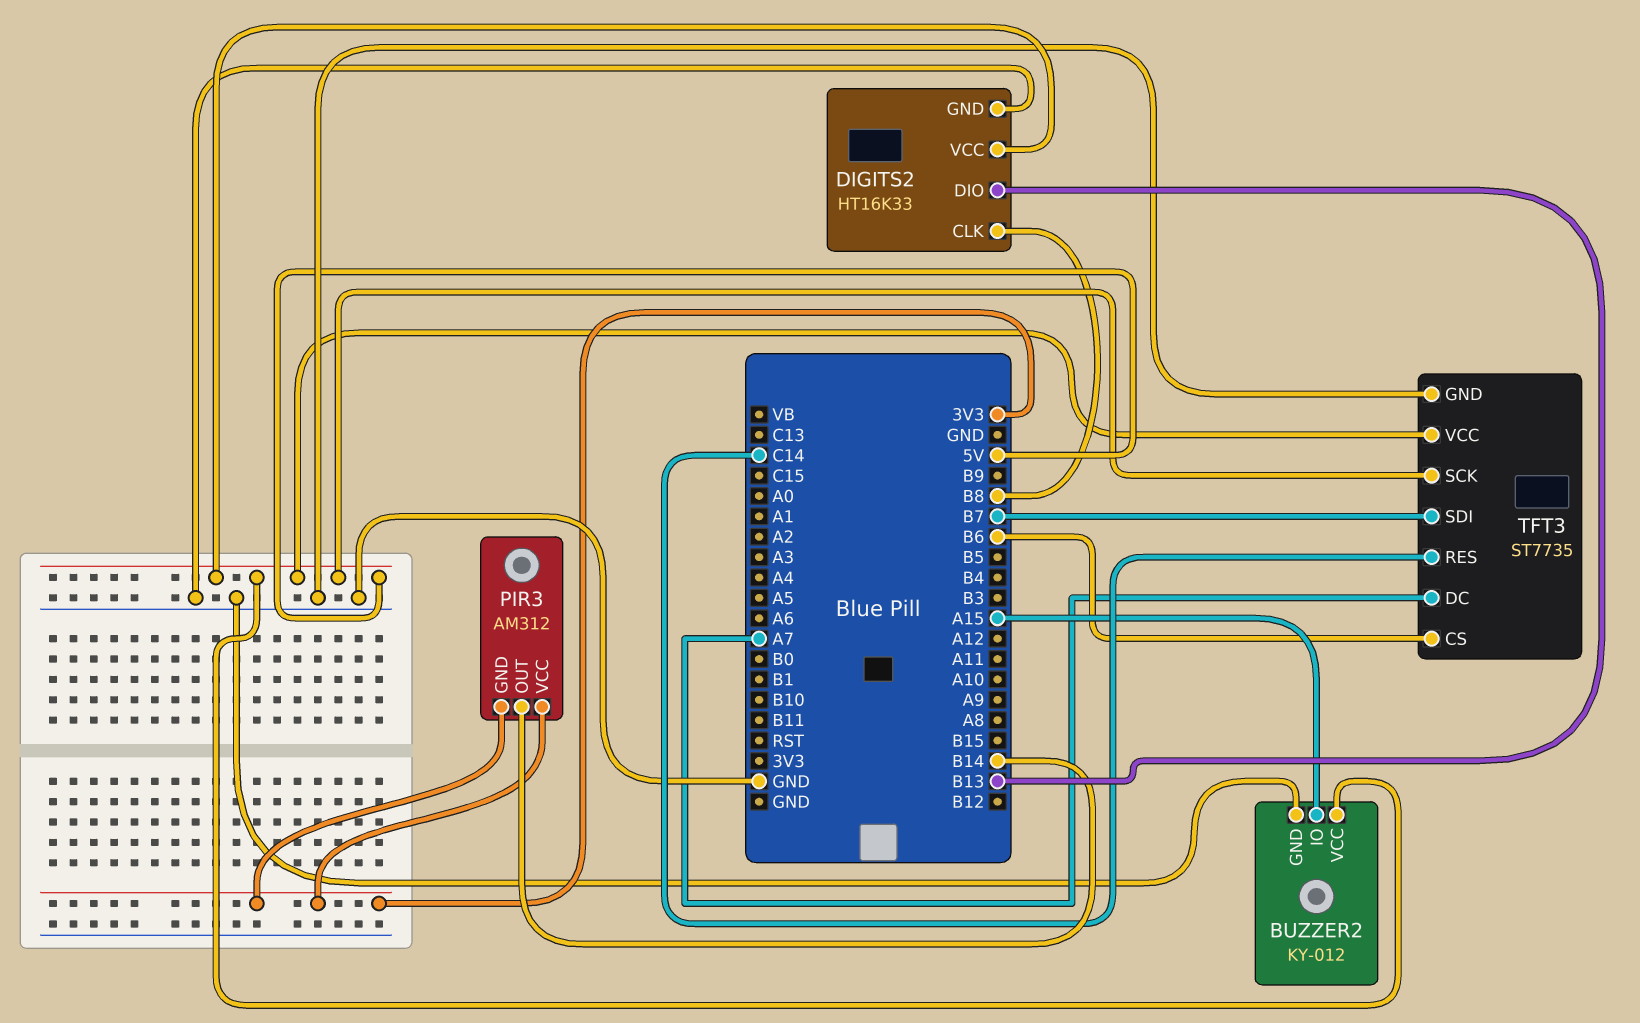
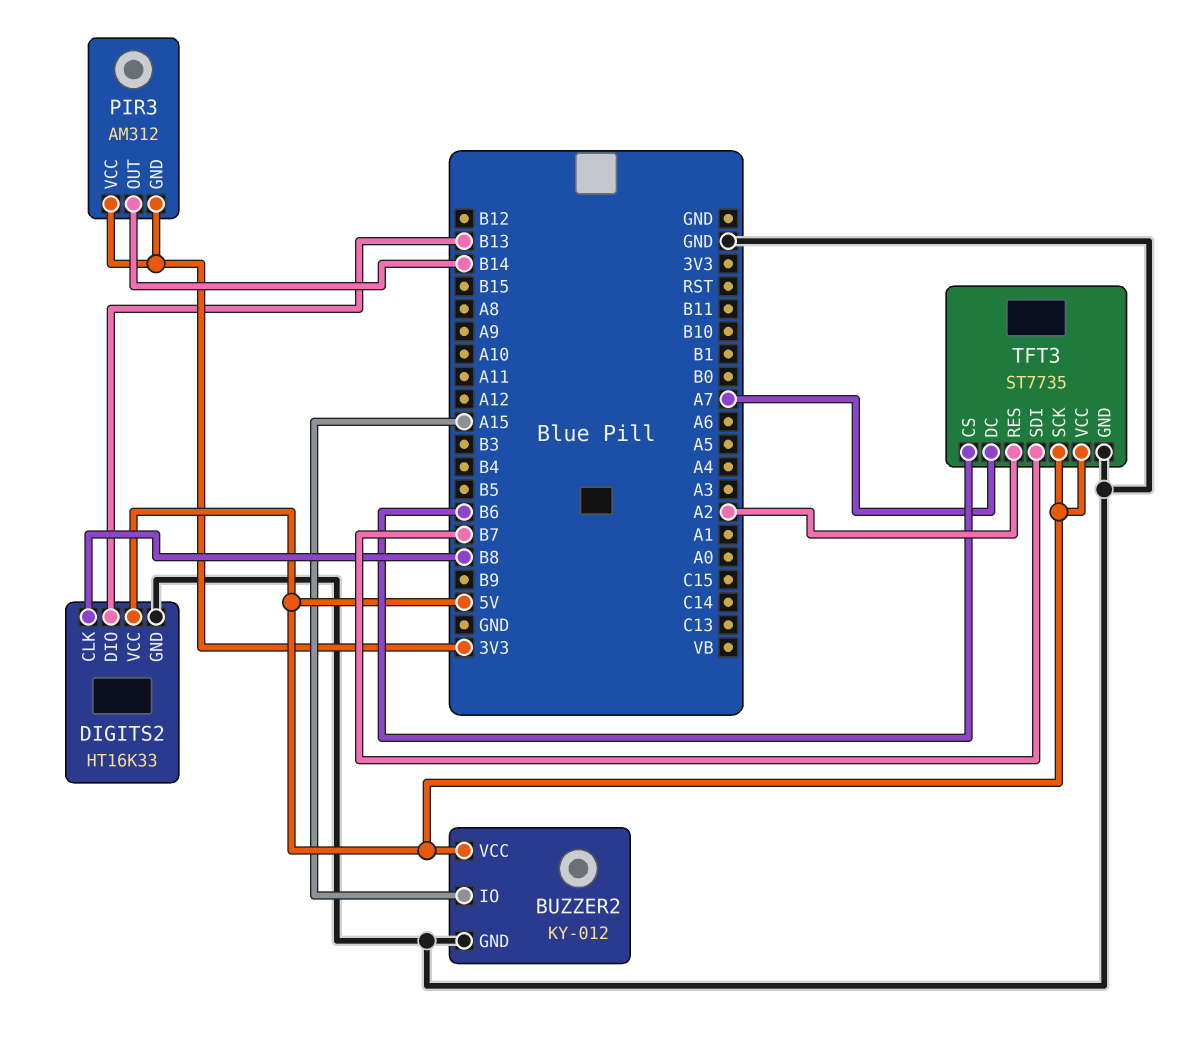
TFT3 pin RES: C14 -> A2

